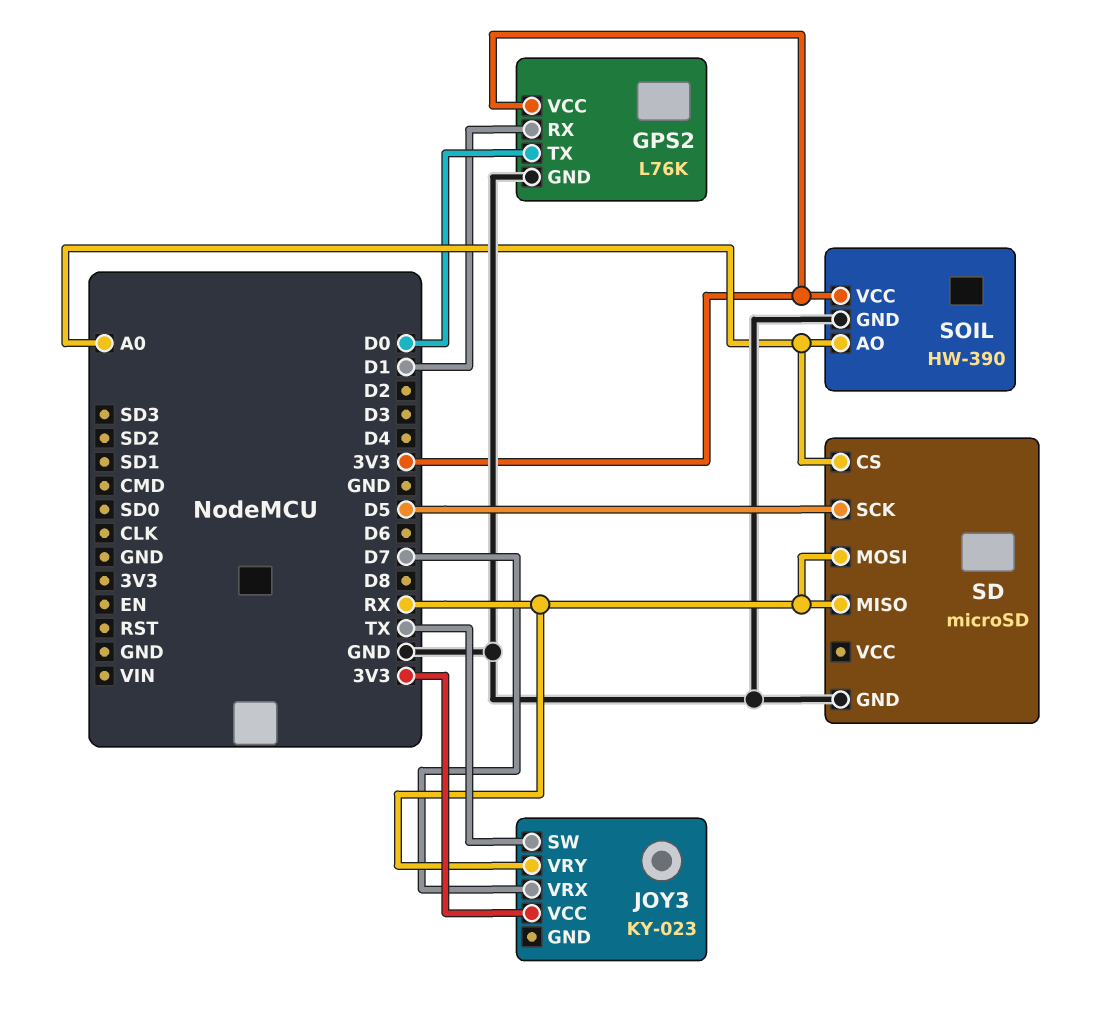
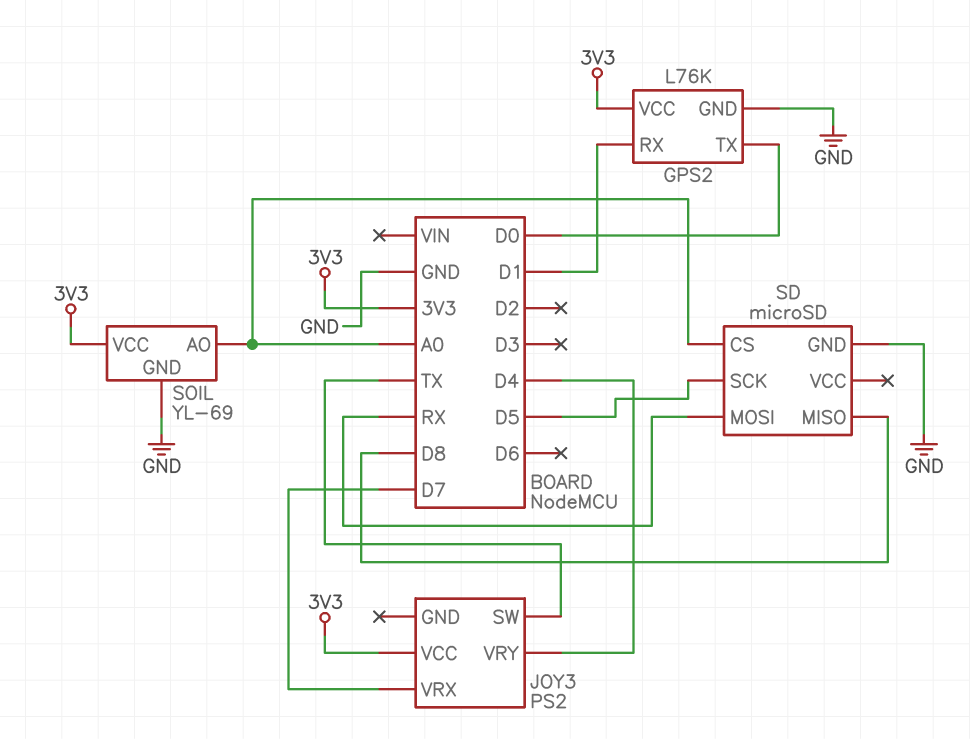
JOY3: KY-023 -> PS2
JOY3 pin VRY: RX -> D4
SD pin MISO: RX -> D8
SOIL: HW-390 -> YL-69

